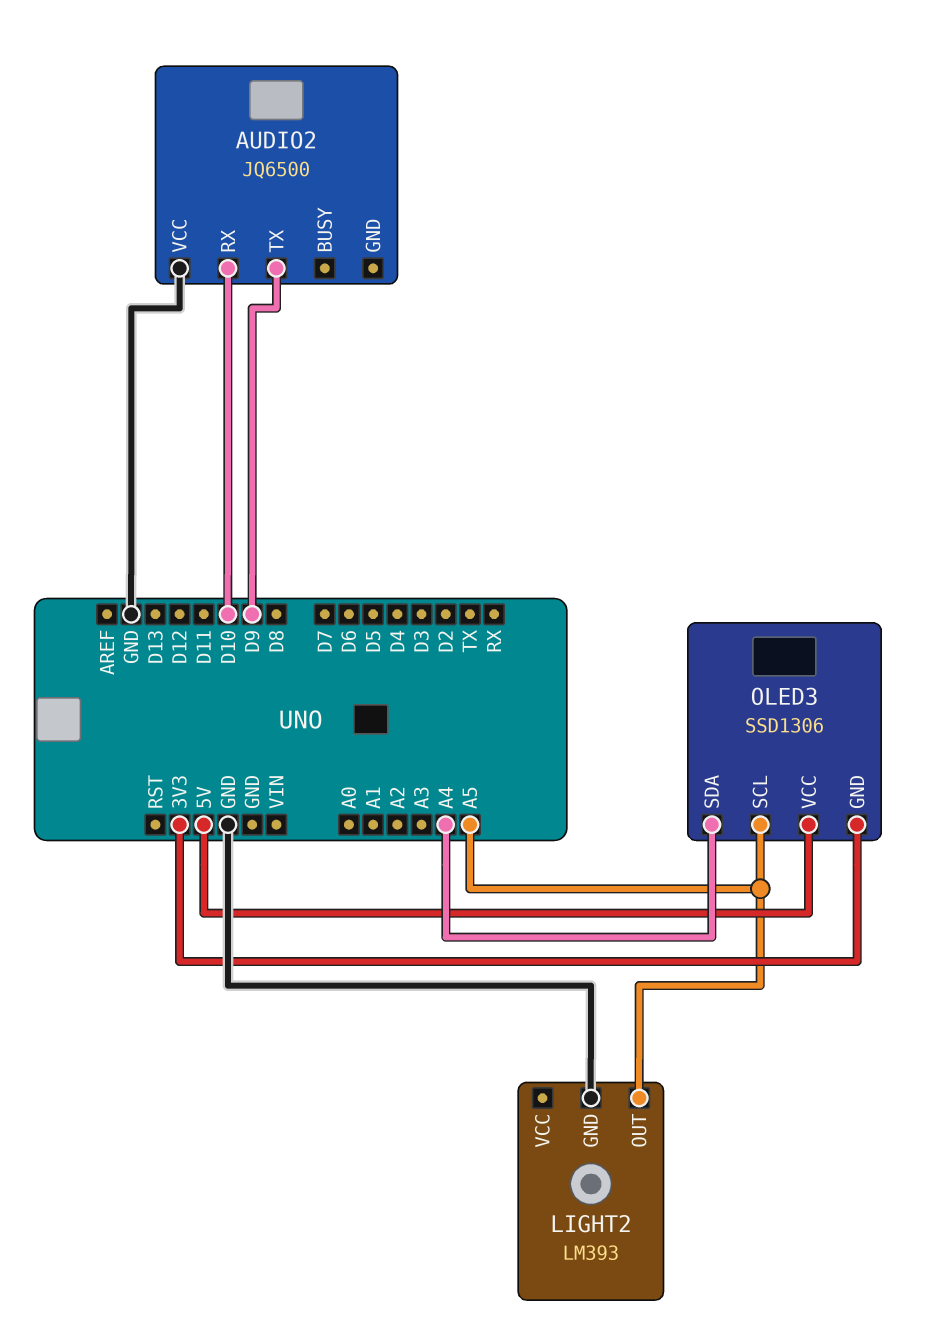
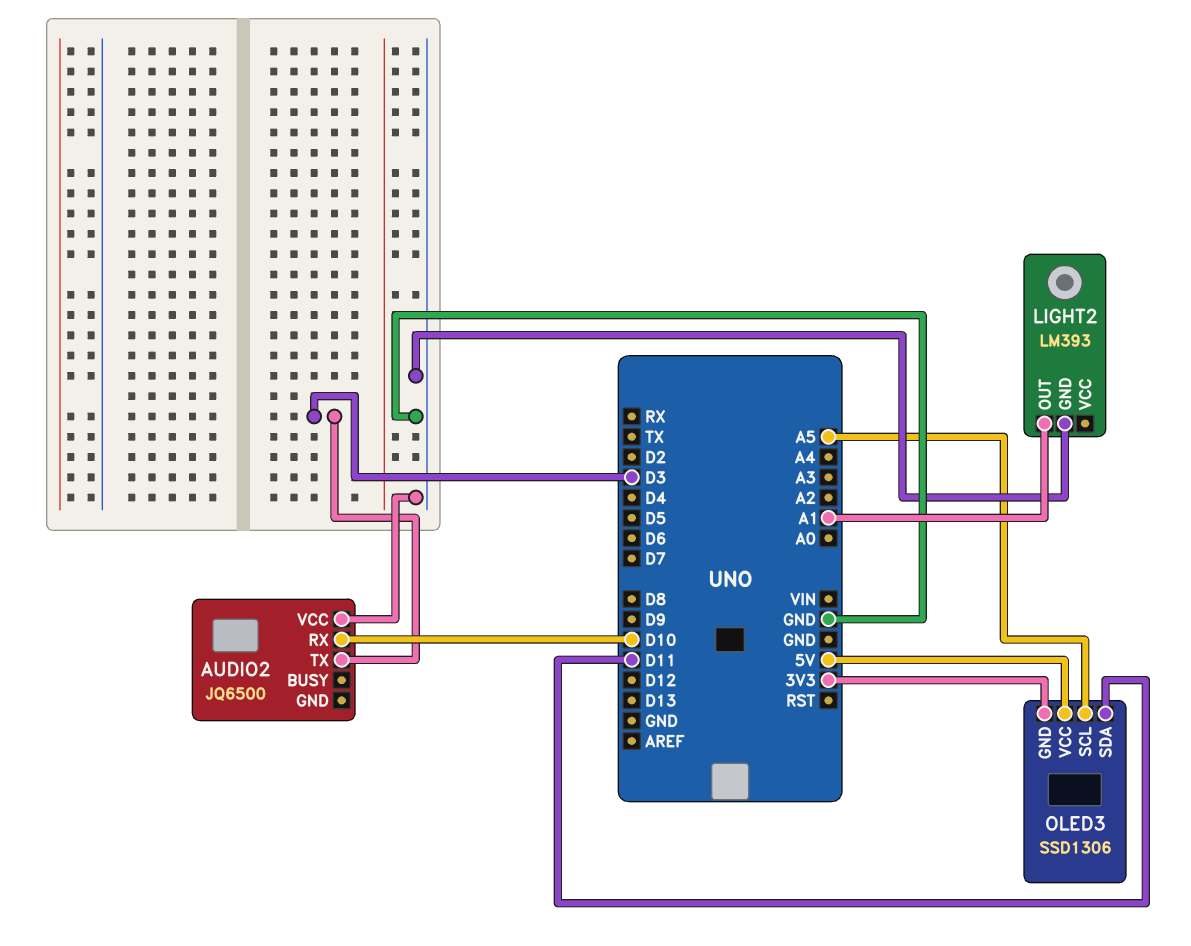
AUDIO2 pin TX: D9 -> D3
LIGHT2 pin OUT: A5 -> A1
OLED3 pin SDA: A4 -> D11

